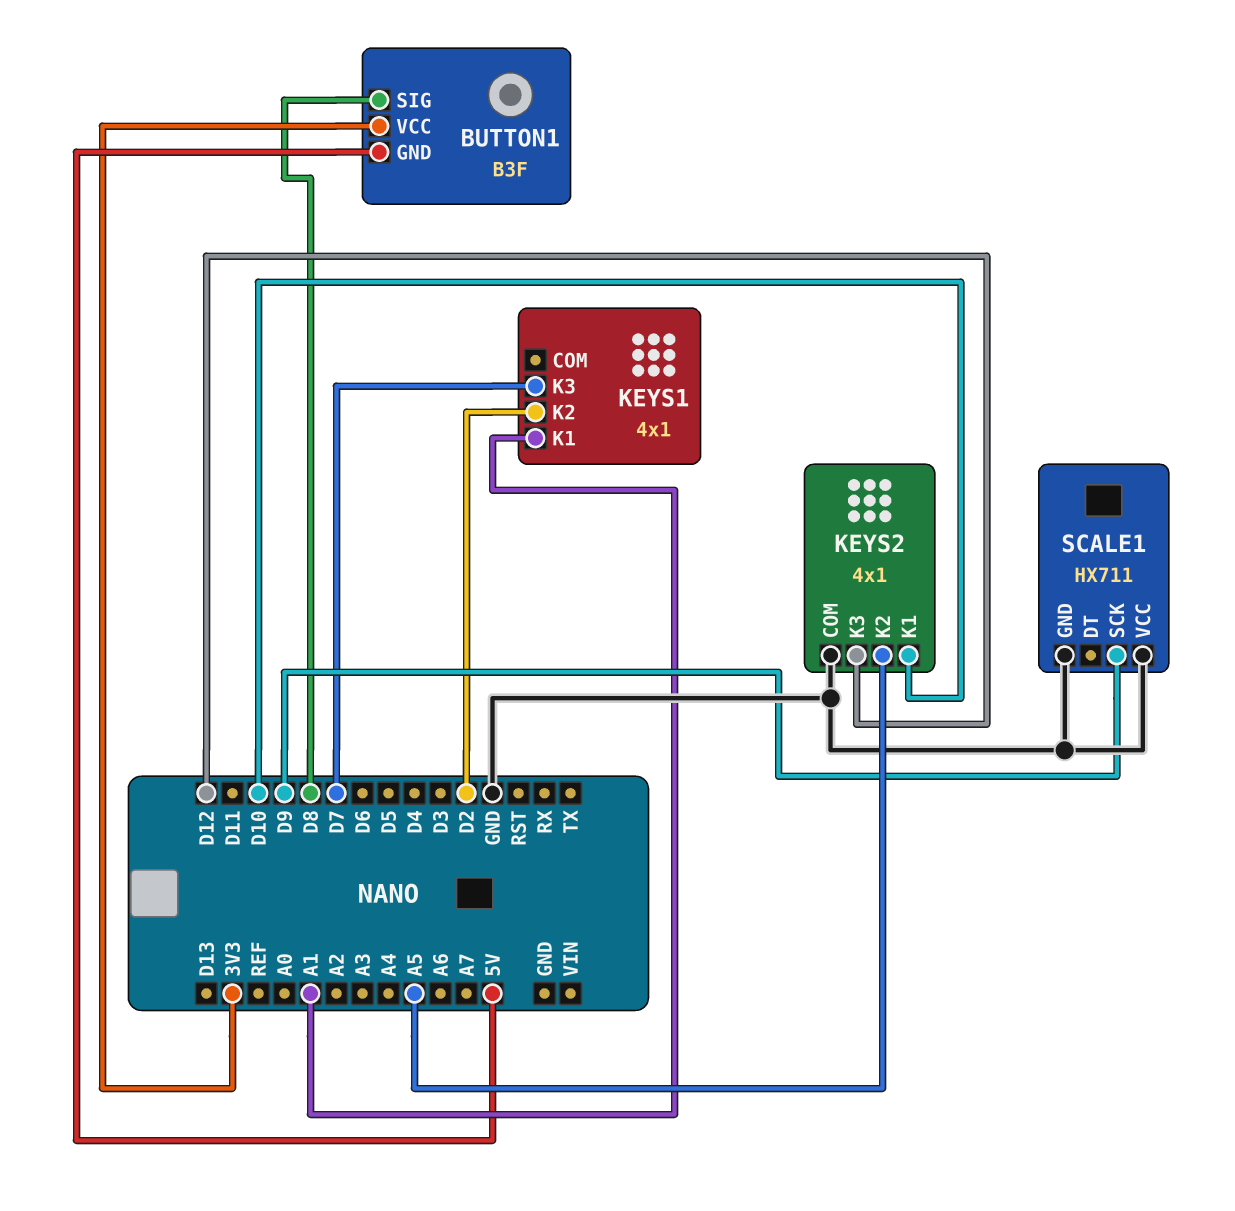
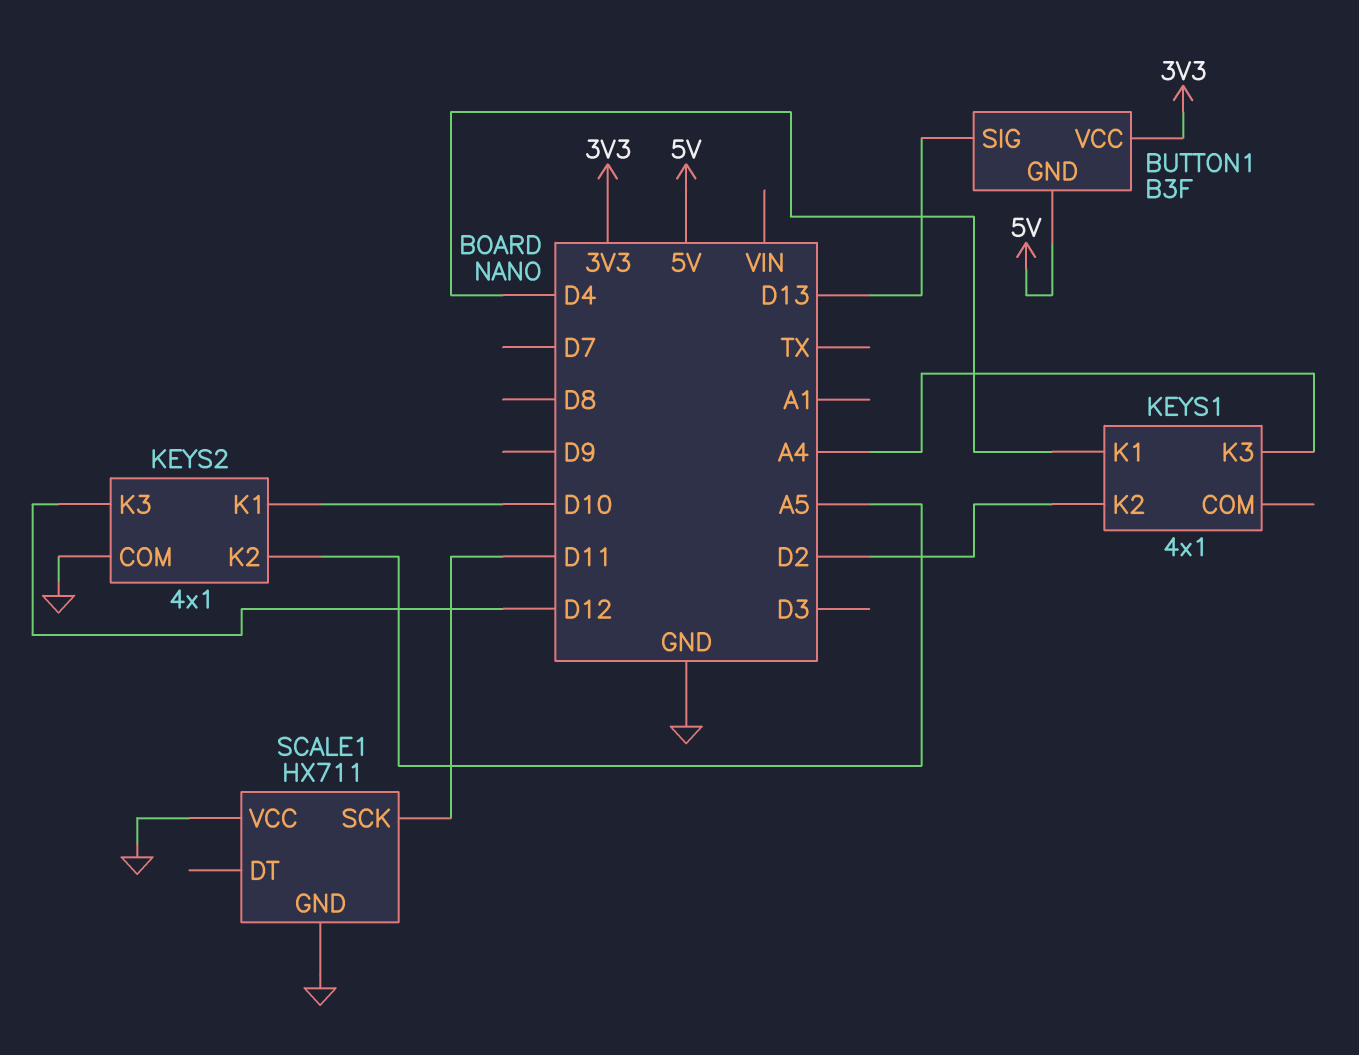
BUTTON1 pin SIG: D8 -> D13
KEYS1 pin K1: A1 -> D4
KEYS1 pin K3: D7 -> A4
SCALE1 pin SCK: D9 -> D11

